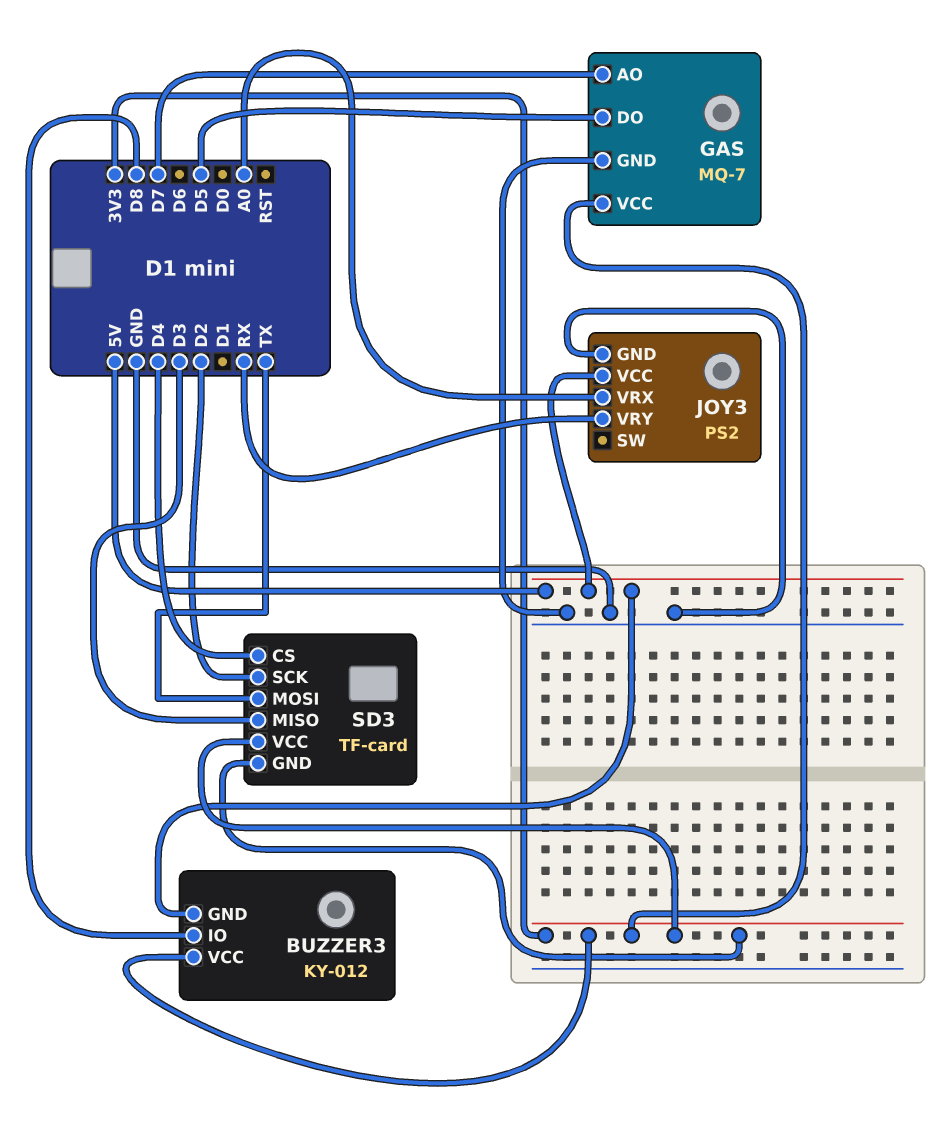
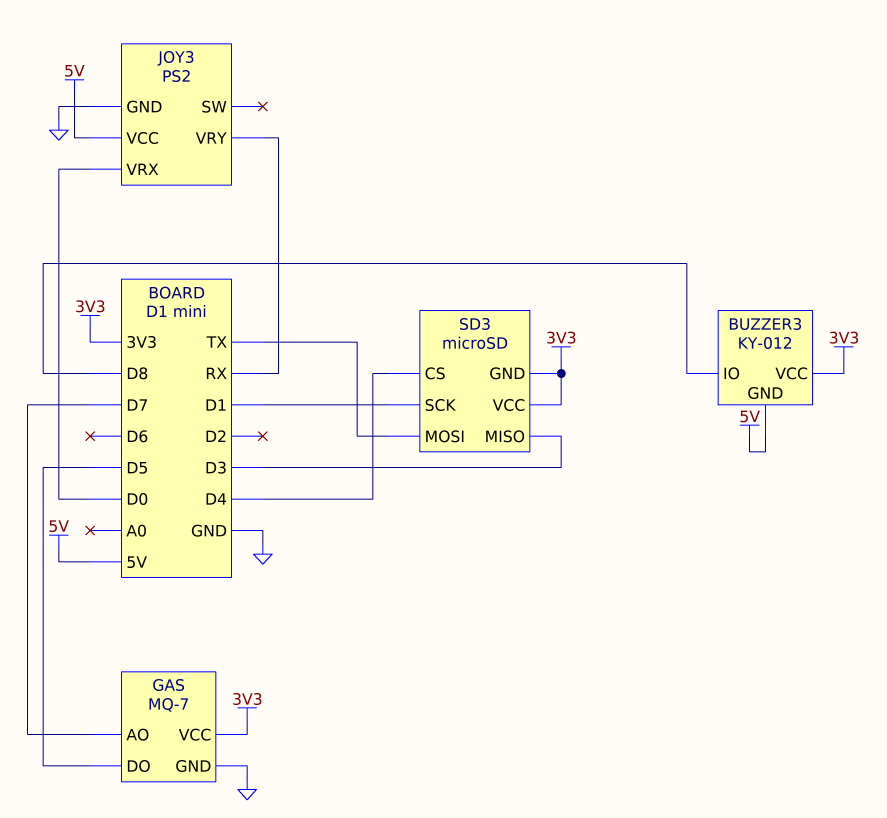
JOY3 pin VRX: A0 -> D0
SD3: TF-card -> microSD
SD3 pin SCK: D2 -> D1

